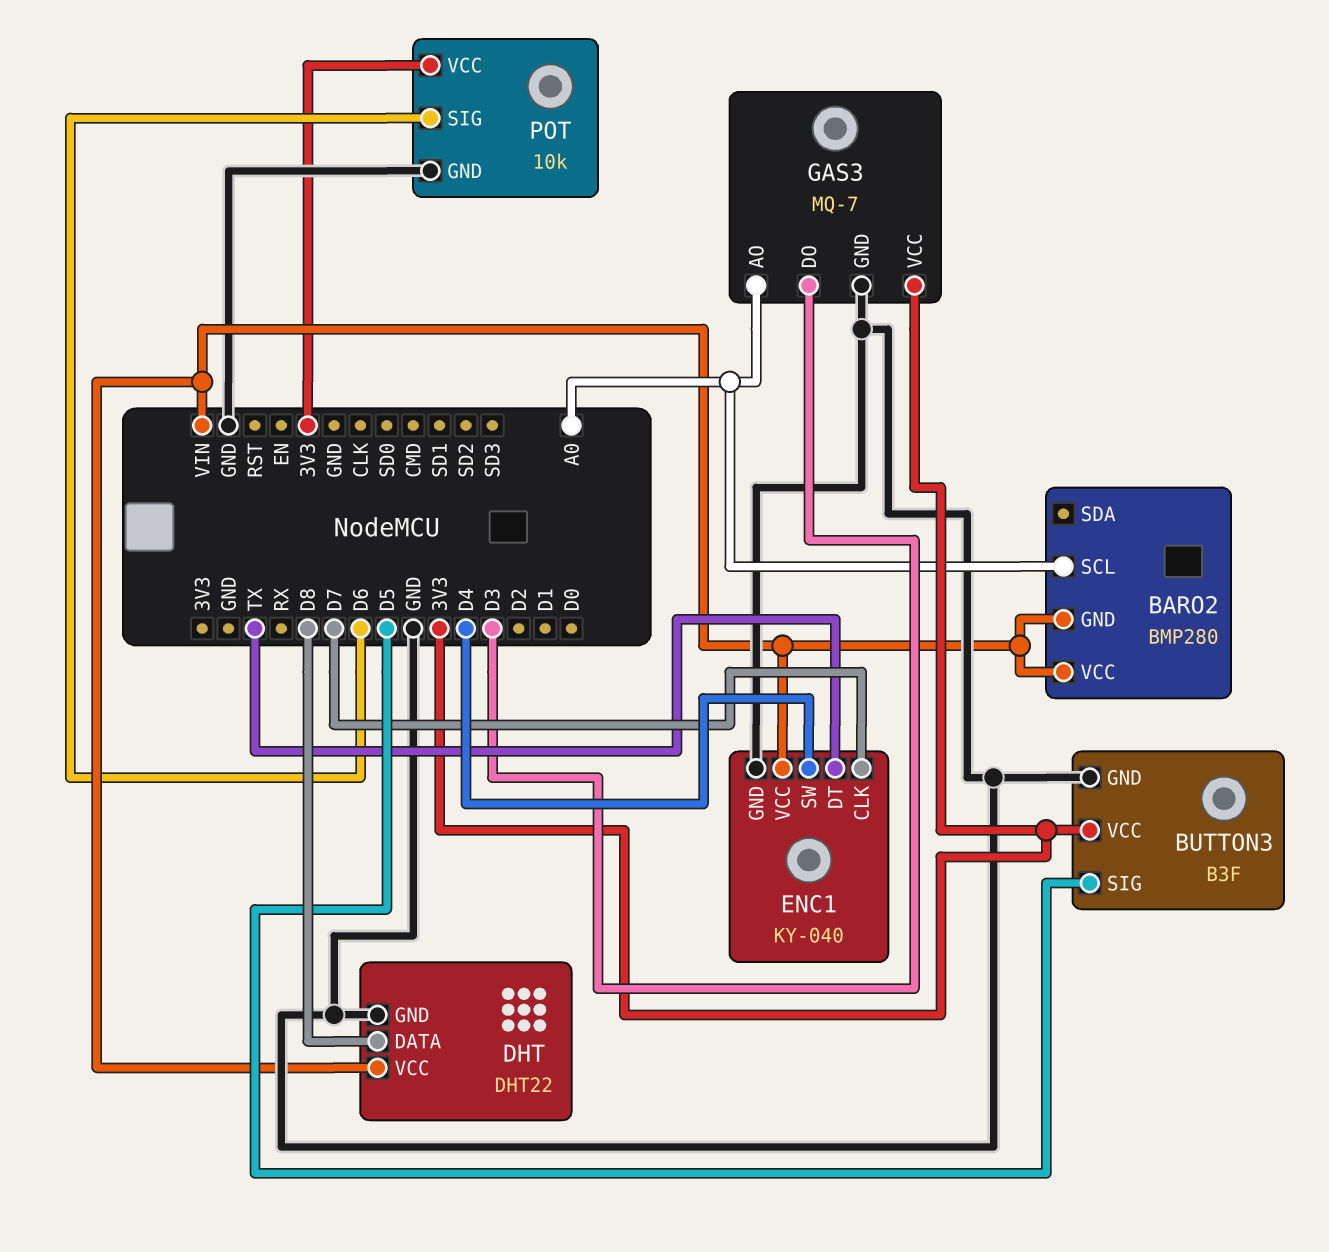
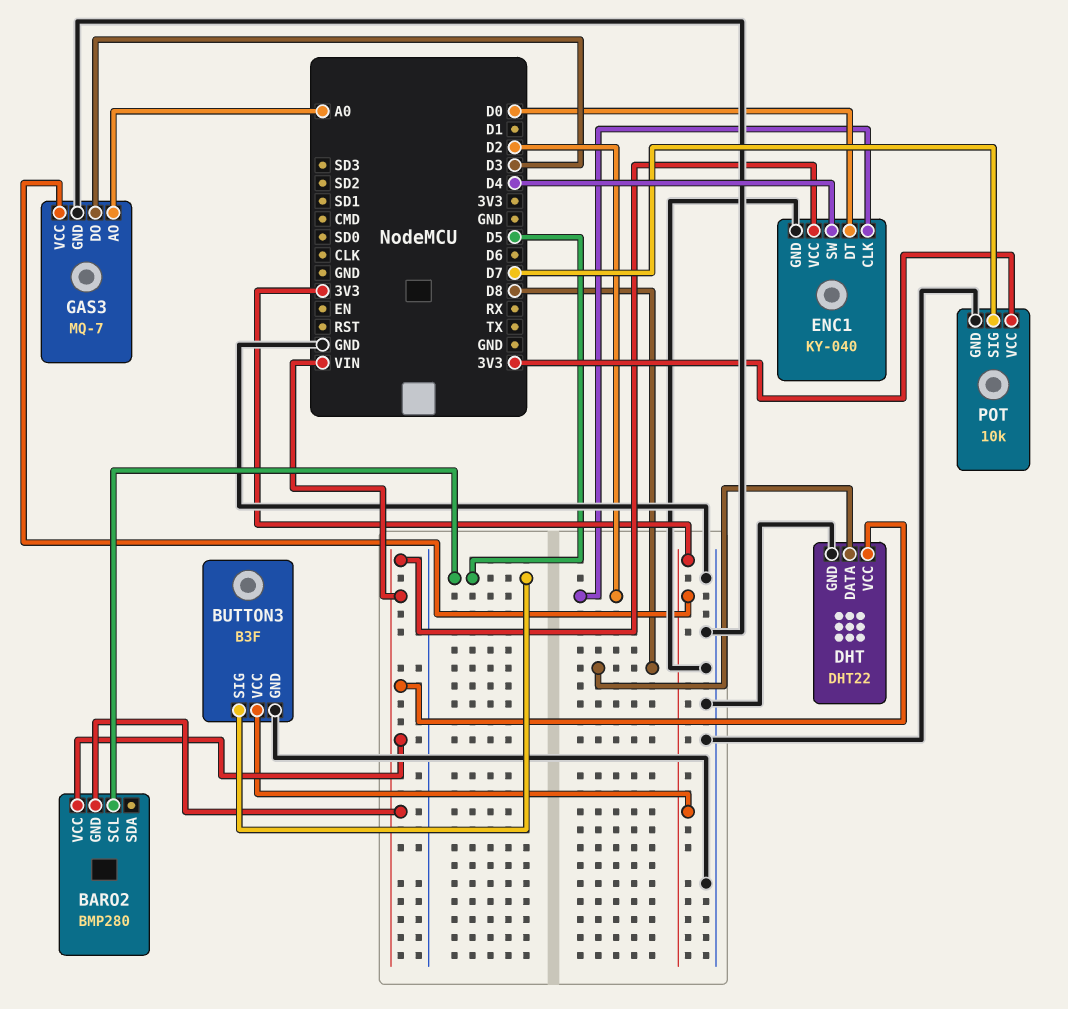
BARO2 pin SCL: A0 -> D5
ENC1 pin CLK: D7 -> D2
ENC1 pin DT: TX -> D0
POT pin SIG: D6 -> D7

